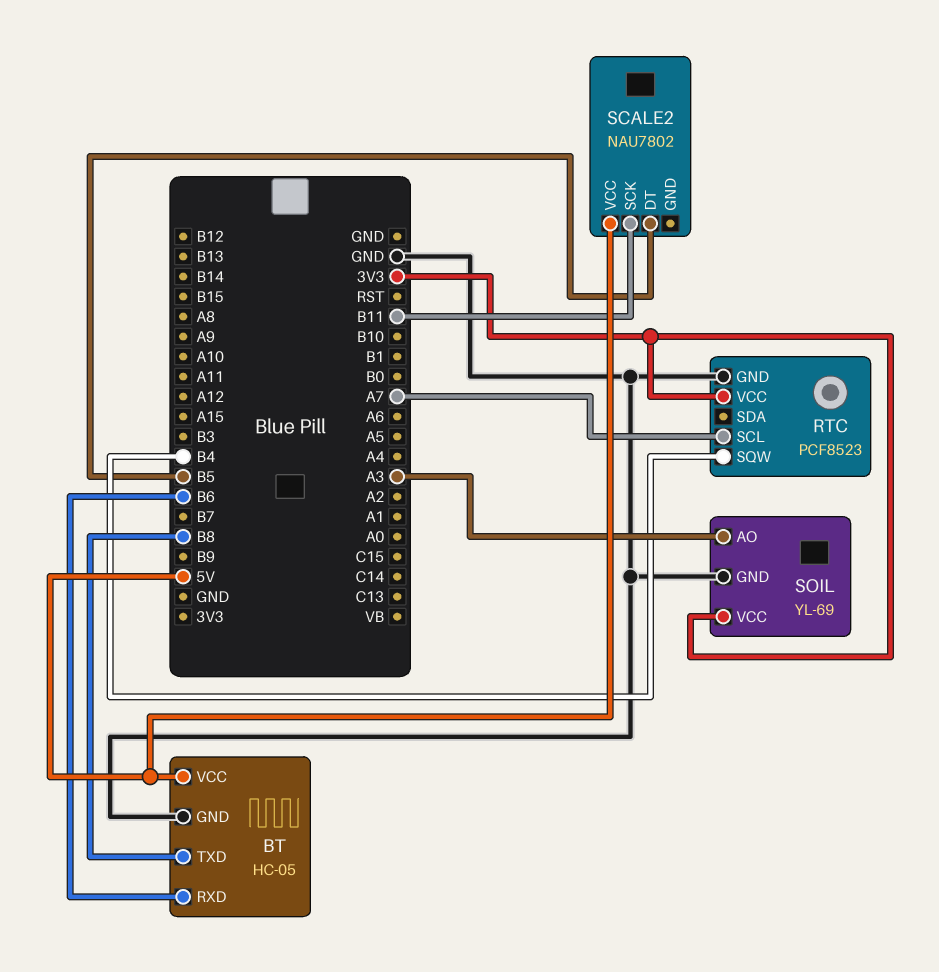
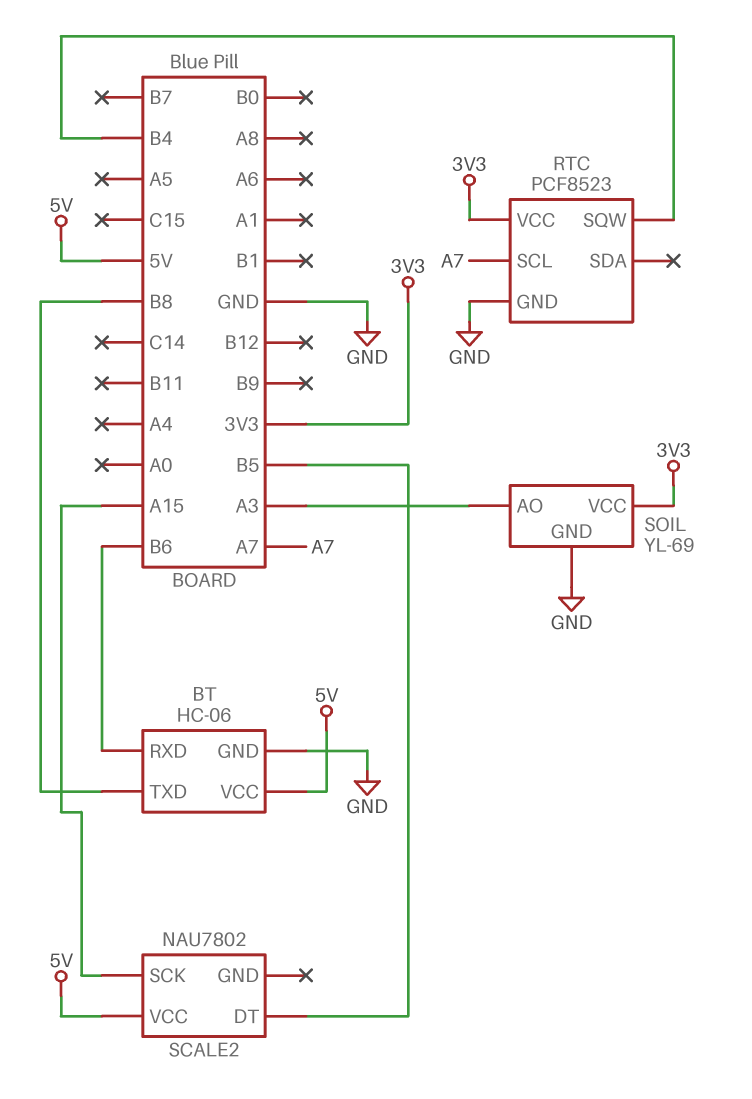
BT: HC-05 -> HC-06
SCALE2 pin SCK: B11 -> A15

